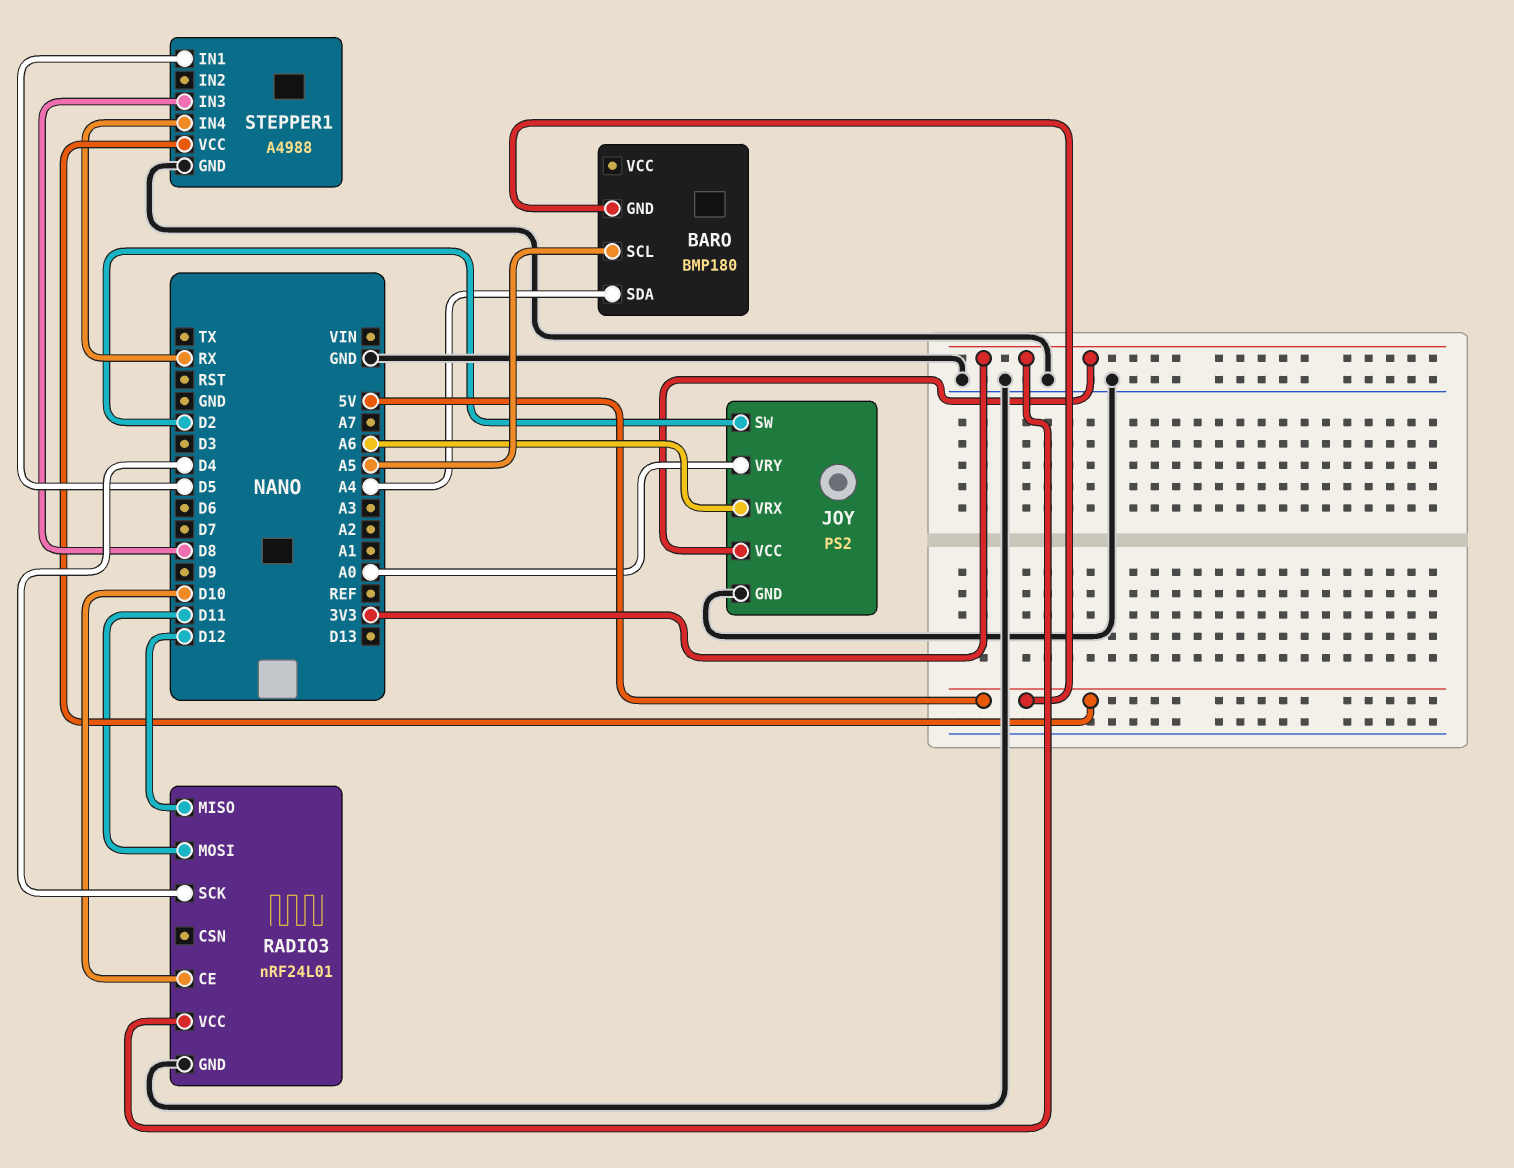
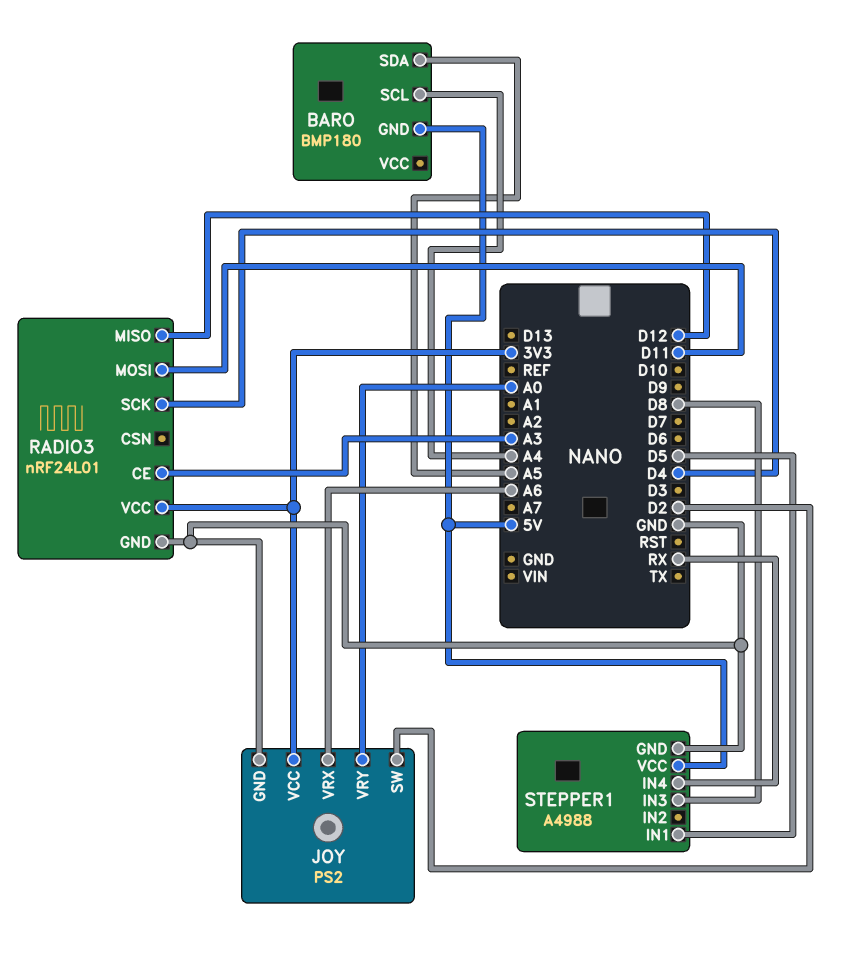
BARO pin SCL: A5 -> A4
BARO pin SDA: A4 -> A5
RADIO3 pin CE: D10 -> A3

